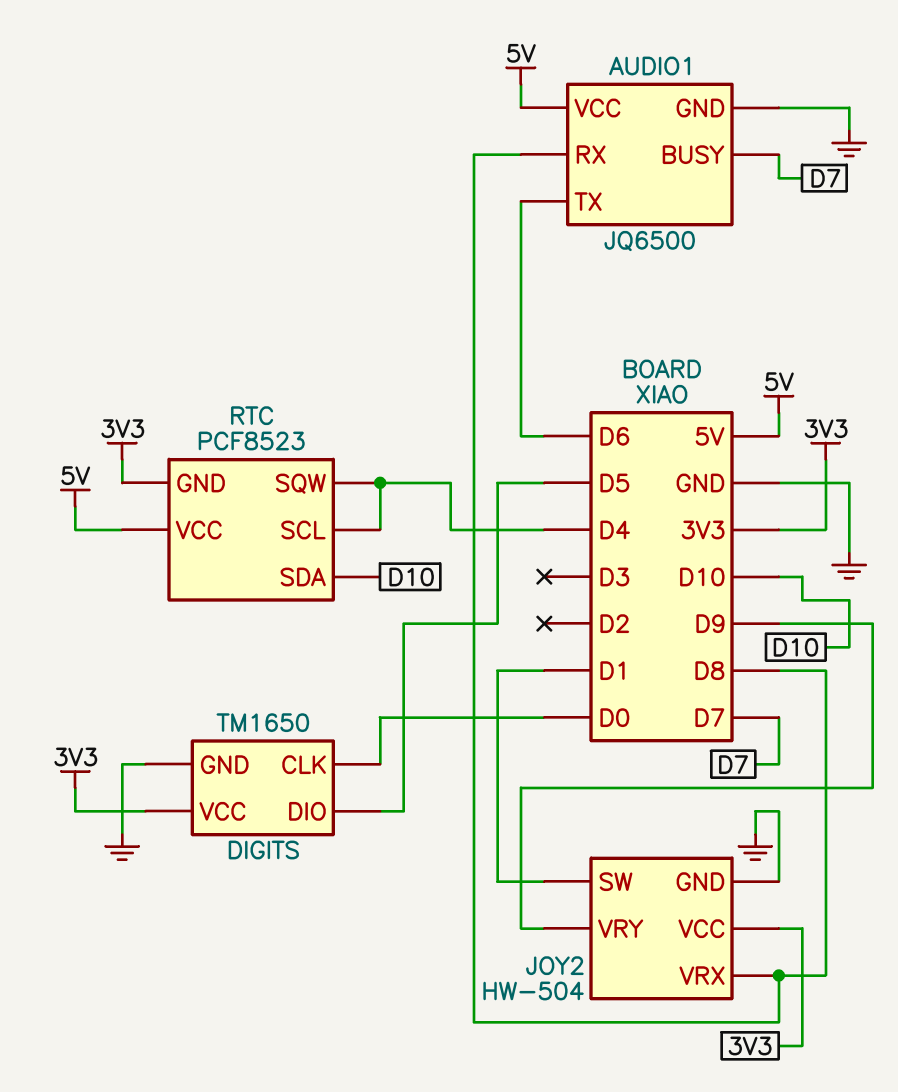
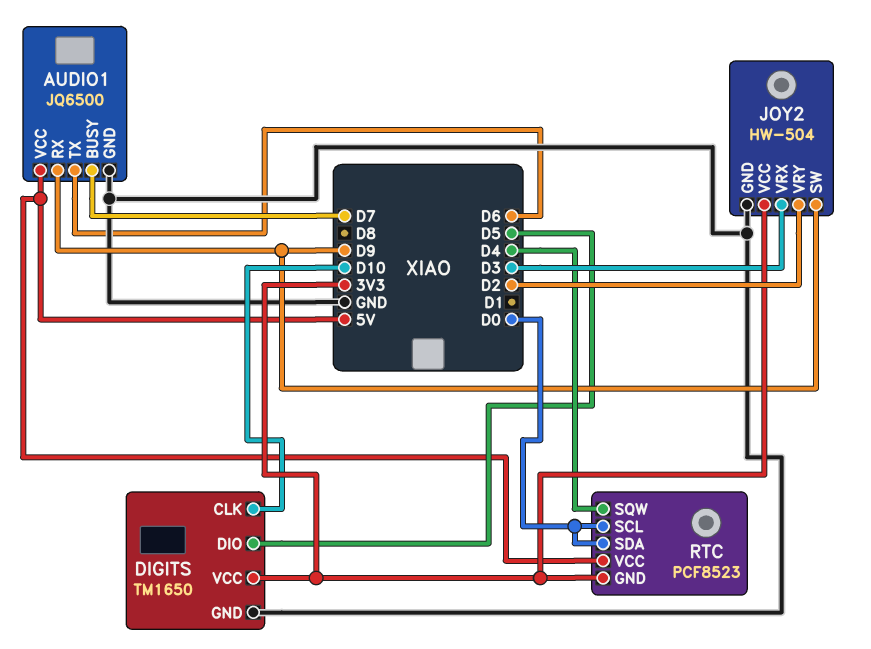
AUDIO1 pin RX: D8 -> D9
DIGITS pin CLK: D0 -> D10
JOY2 pin SW: D1 -> D9
JOY2 pin VRX: D8 -> D3
JOY2 pin VRY: D9 -> D2
RTC pin SCL: D4 -> D0
RTC pin SDA: D10 -> D0

